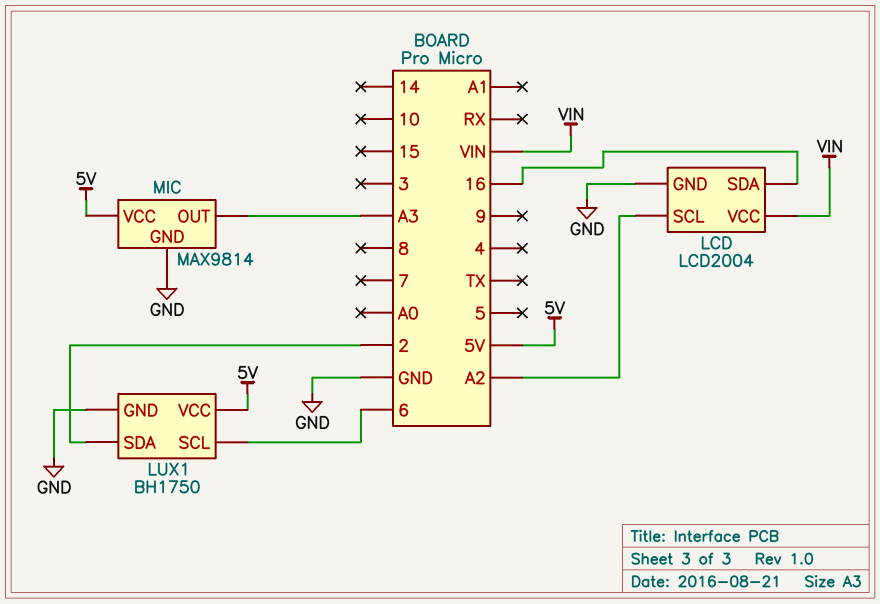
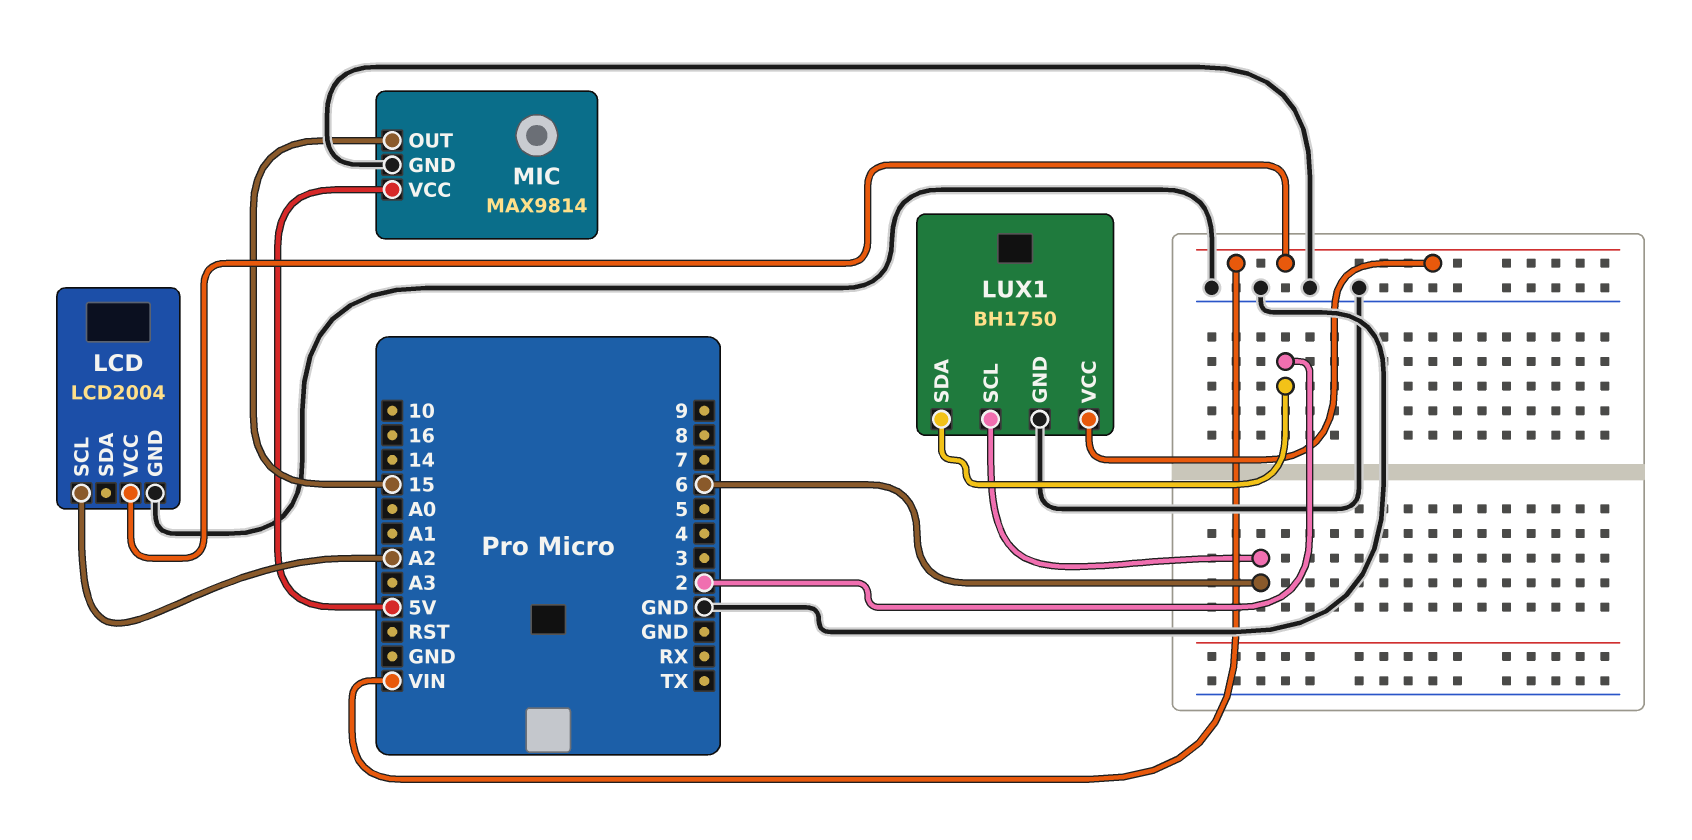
LCD pin SDA: 16 -> none
LUX1 pin VCC: 5V -> VIN
MIC pin OUT: A3 -> 15

